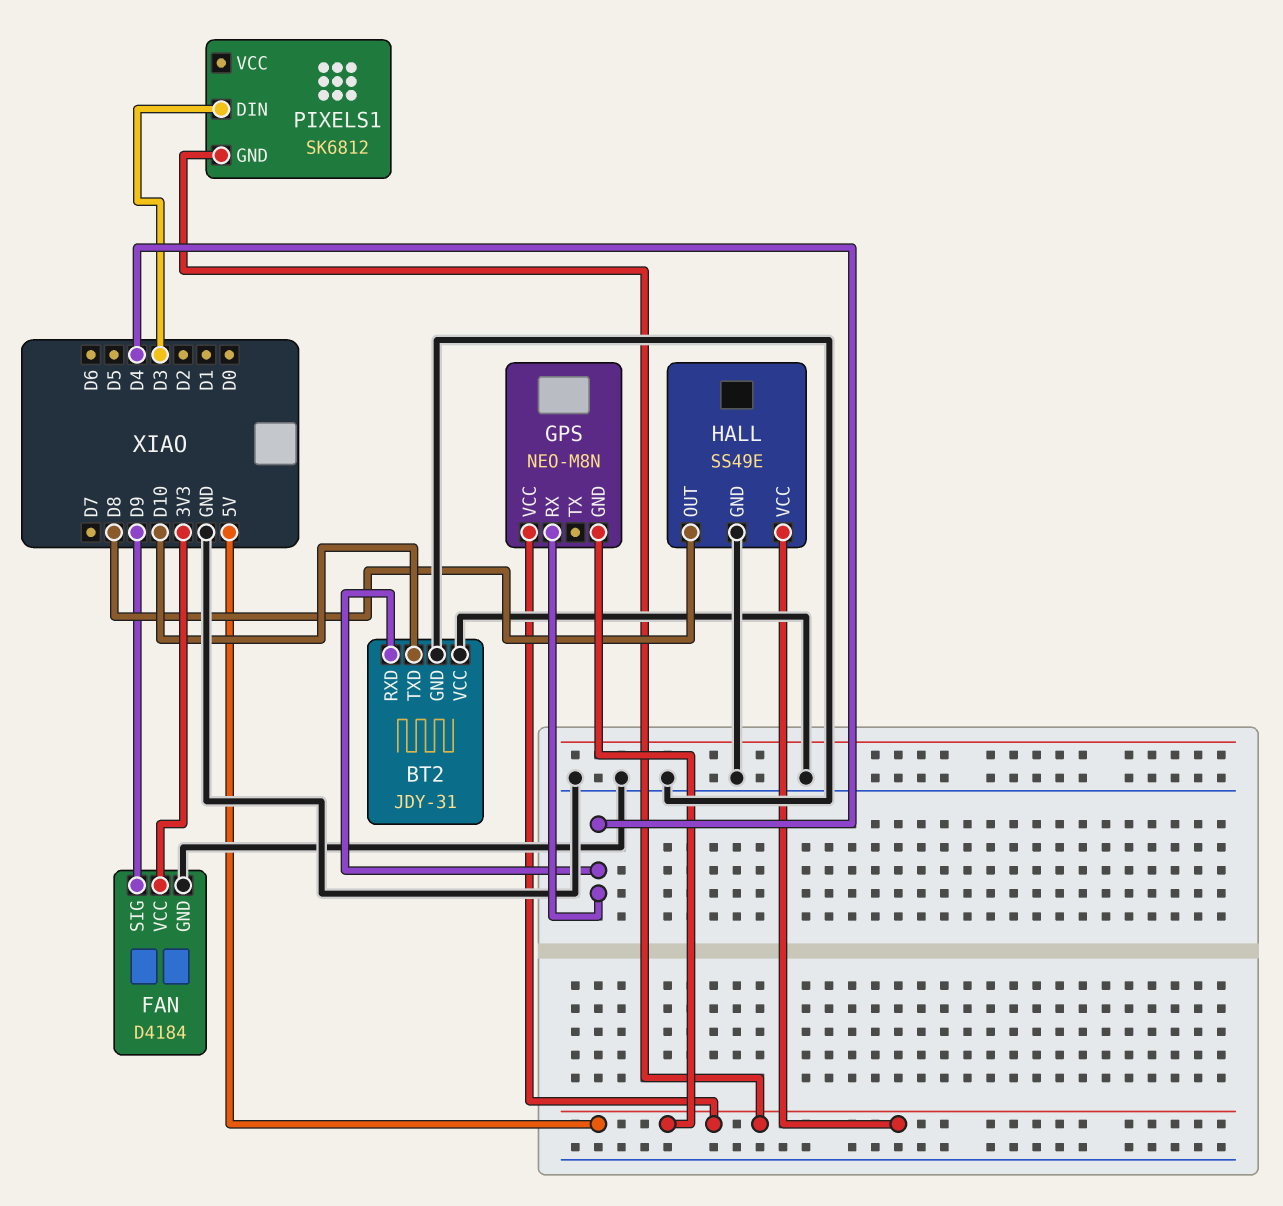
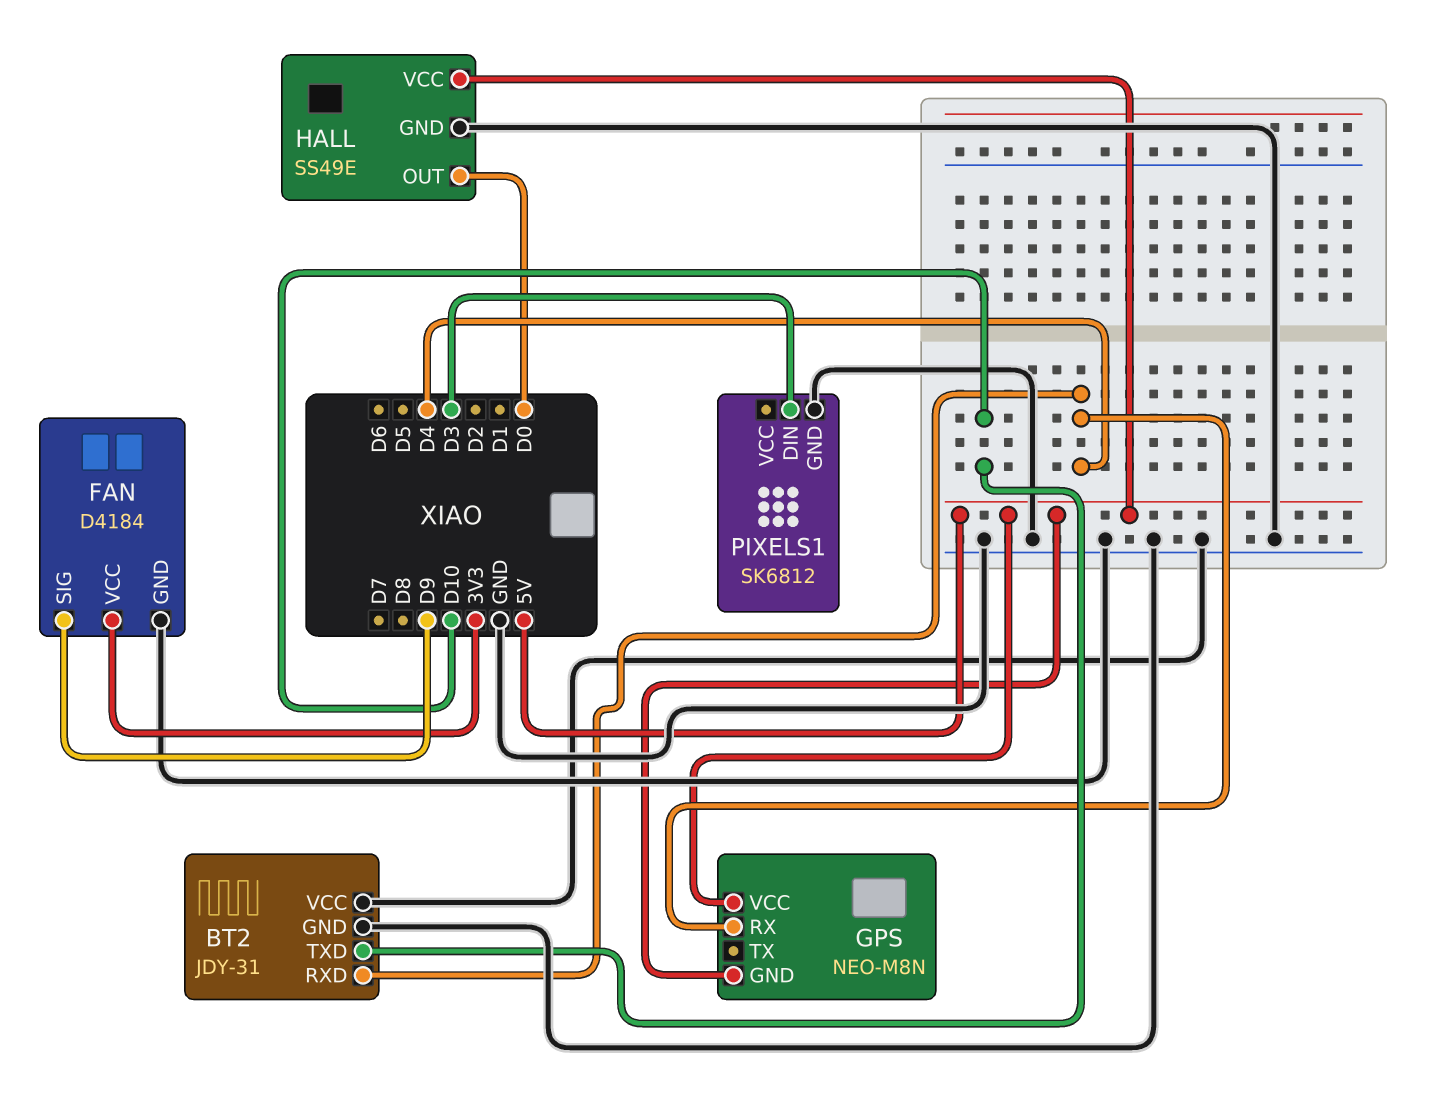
HALL pin OUT: D8 -> D0
PIXELS1 pin GND: 5V -> GND

